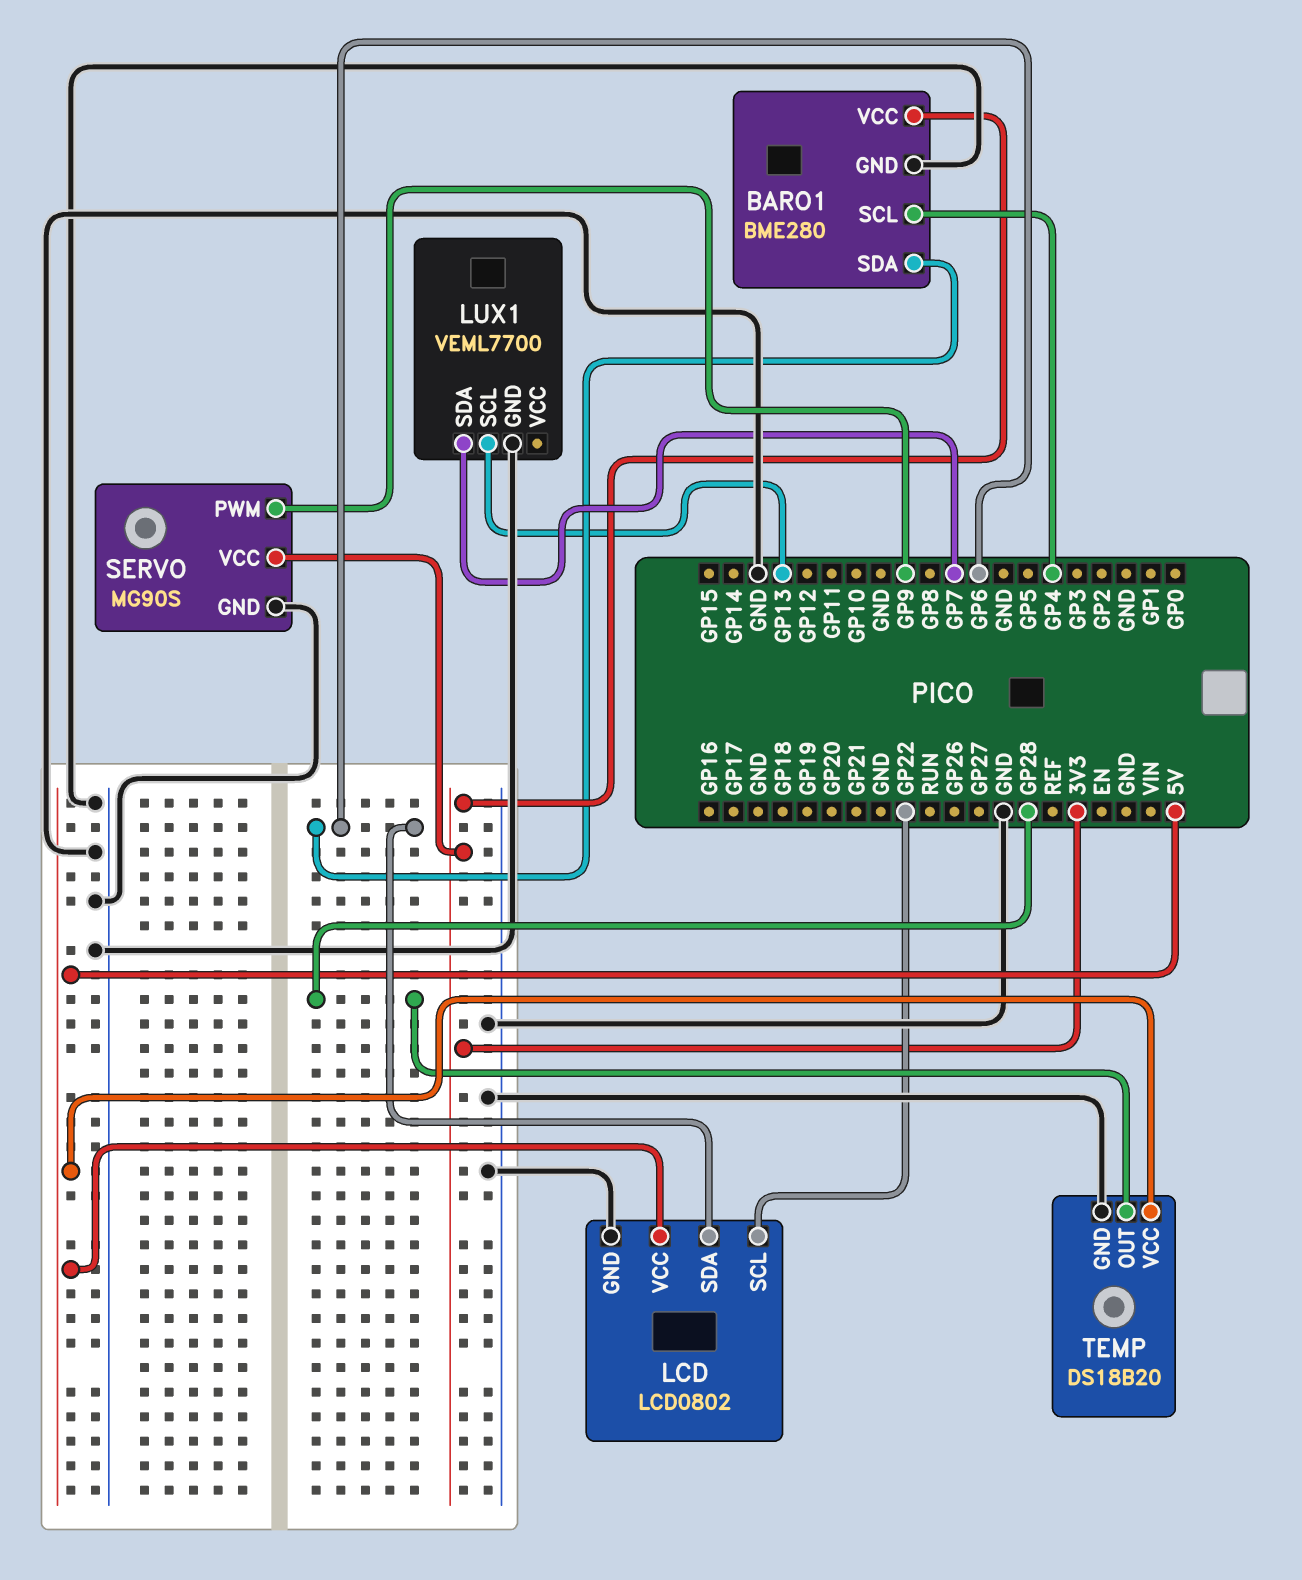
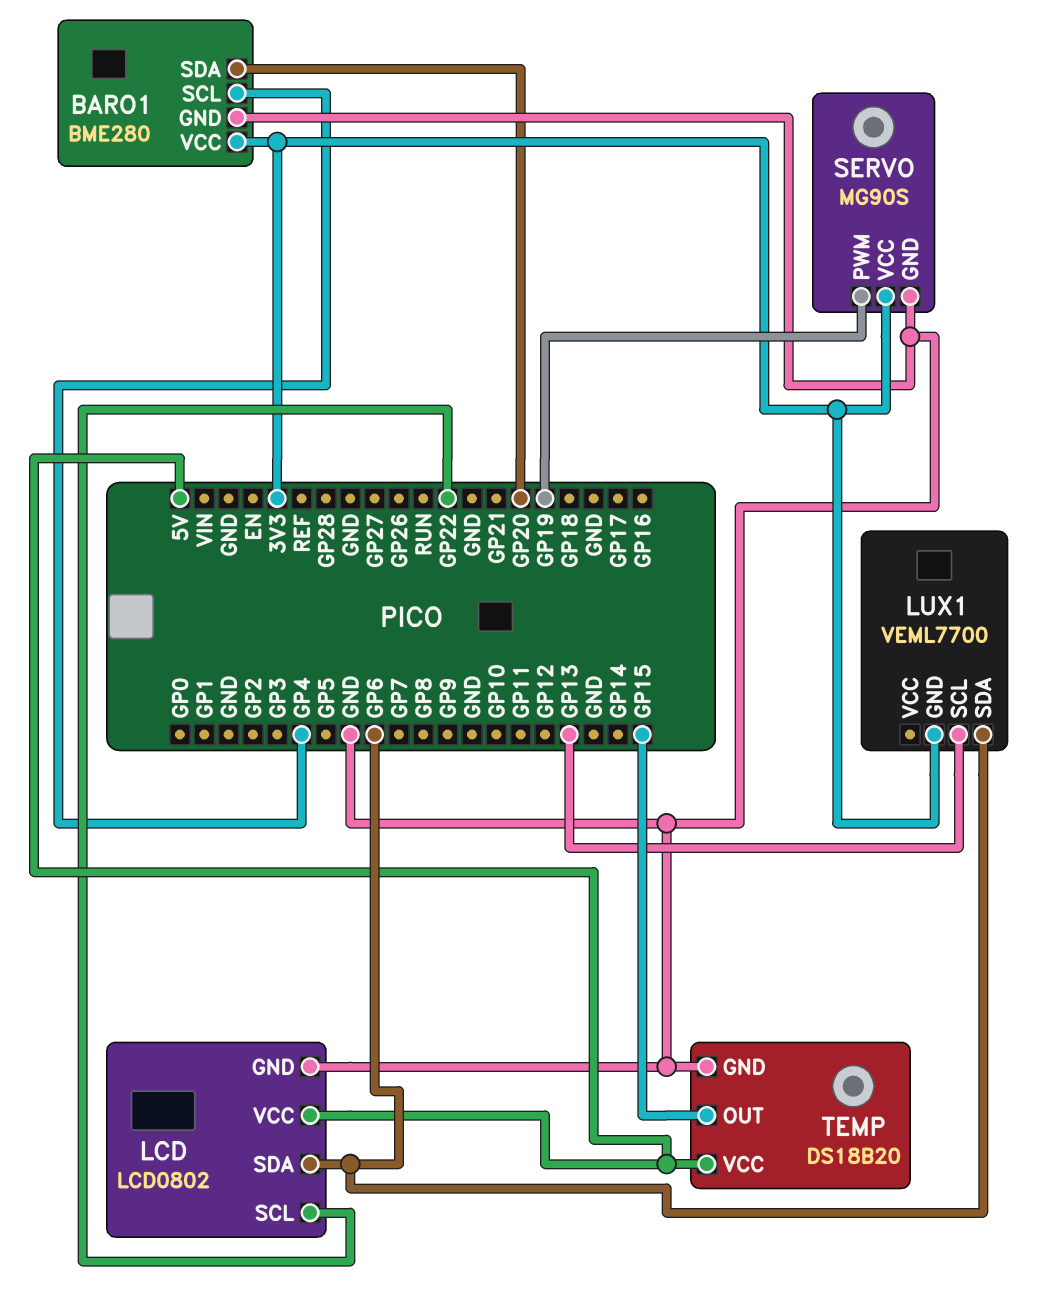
BARO1 pin SDA: GP6 -> GP20
LUX1 pin GND: GND -> 3V3
LUX1 pin SDA: GP7 -> GP6
SERVO pin PWM: GP9 -> GP19
TEMP pin OUT: GP28 -> GP15

